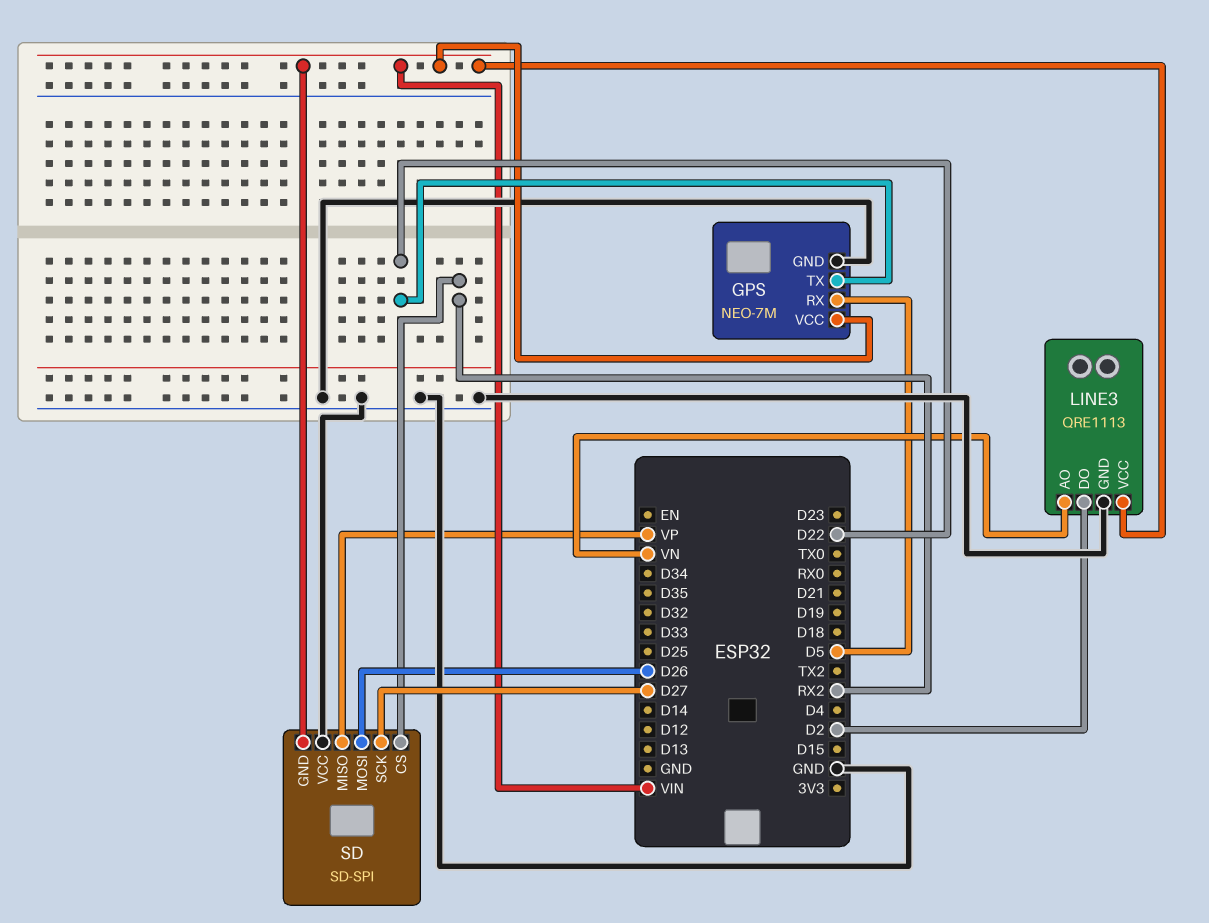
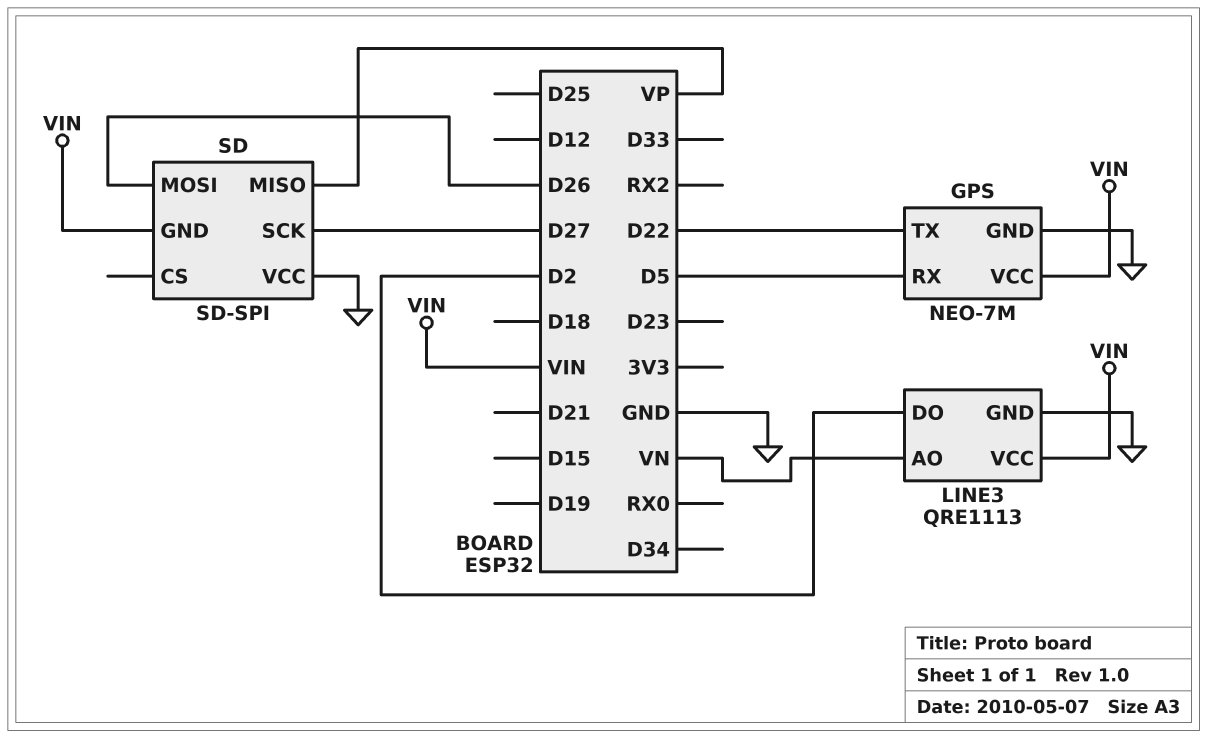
SD pin CS: RX2 -> none

